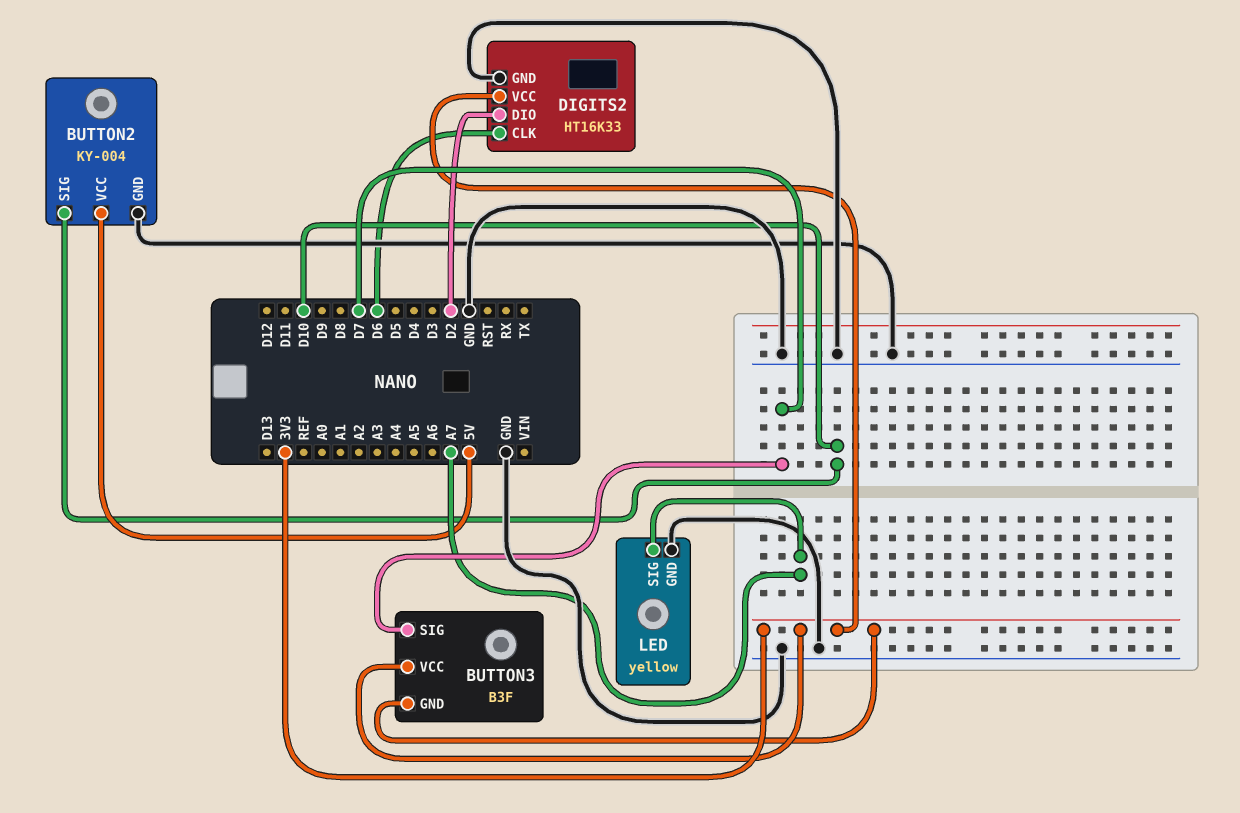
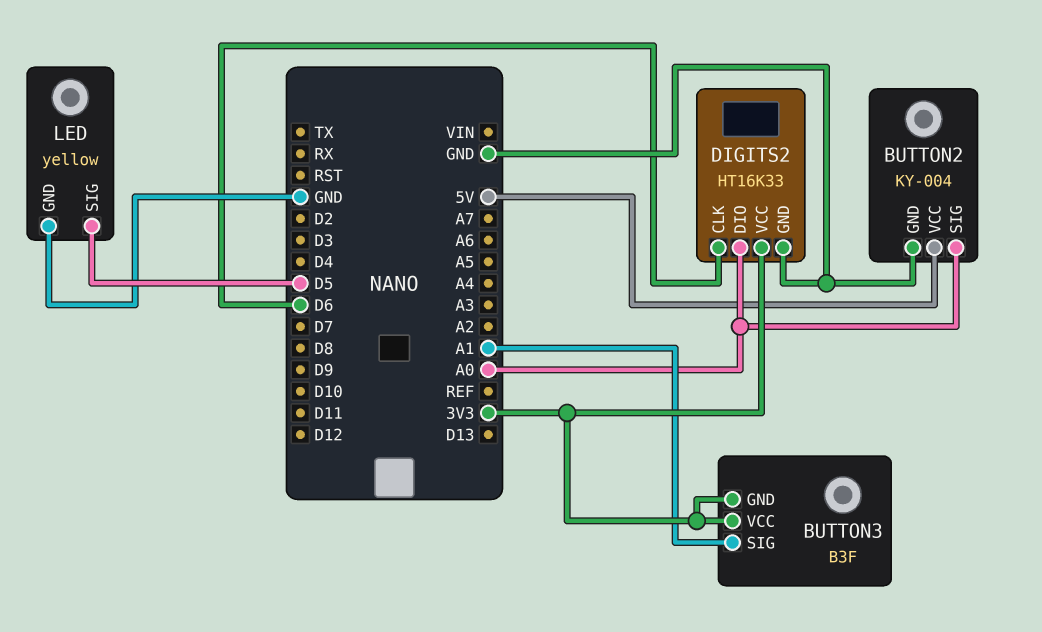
BUTTON2 pin SIG: D10 -> A0
BUTTON3 pin SIG: D7 -> A1
DIGITS2 pin DIO: D2 -> A0
LED pin SIG: A7 -> D5

